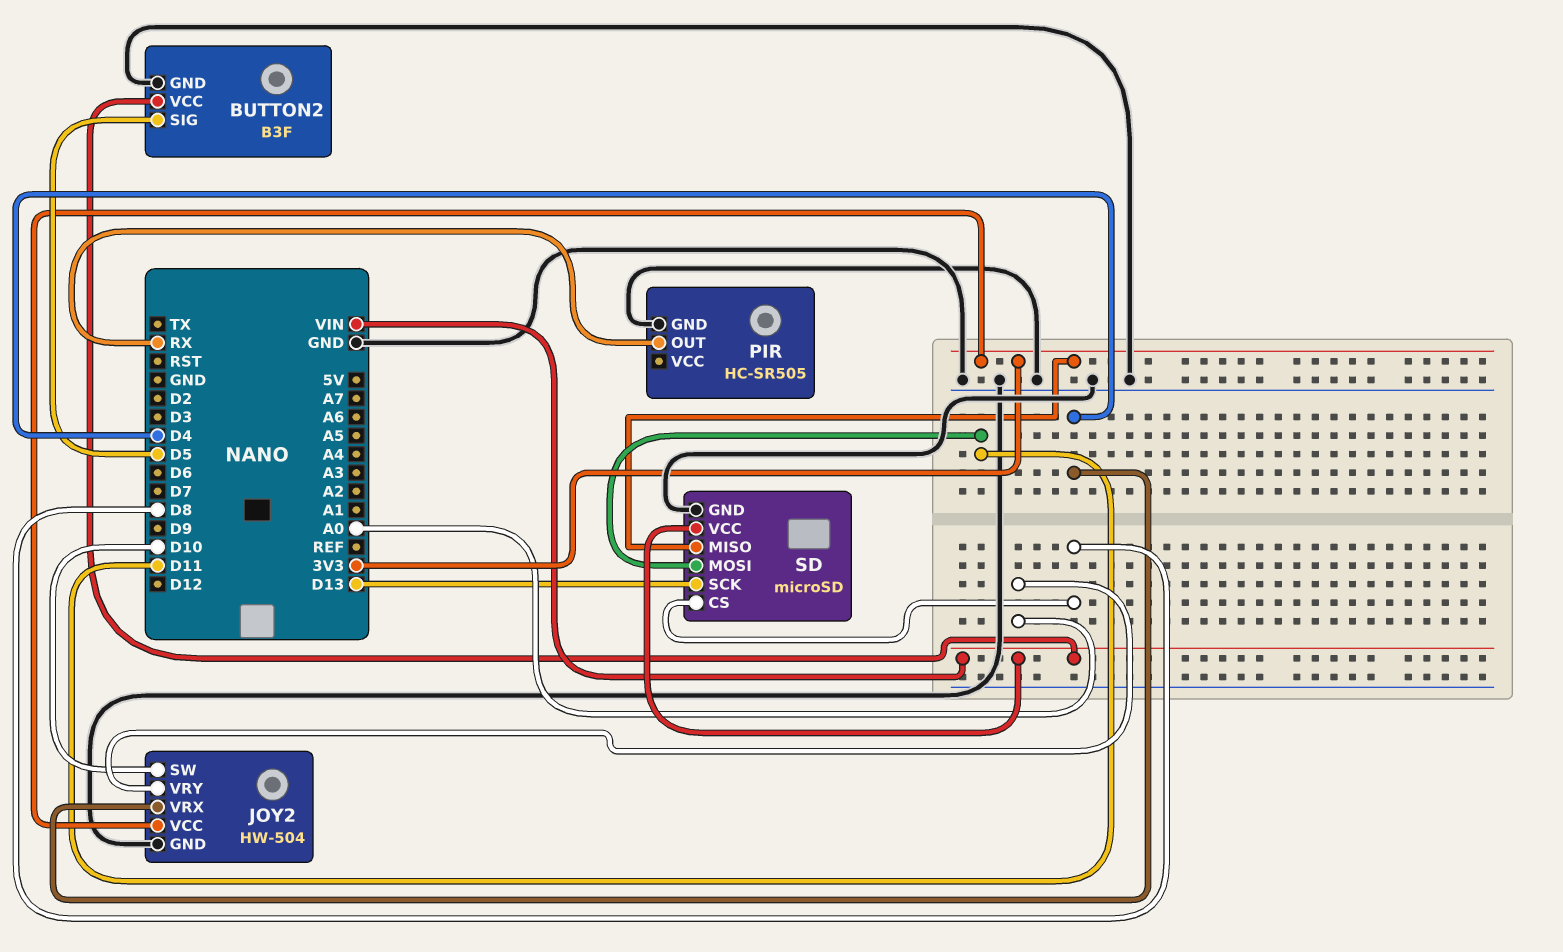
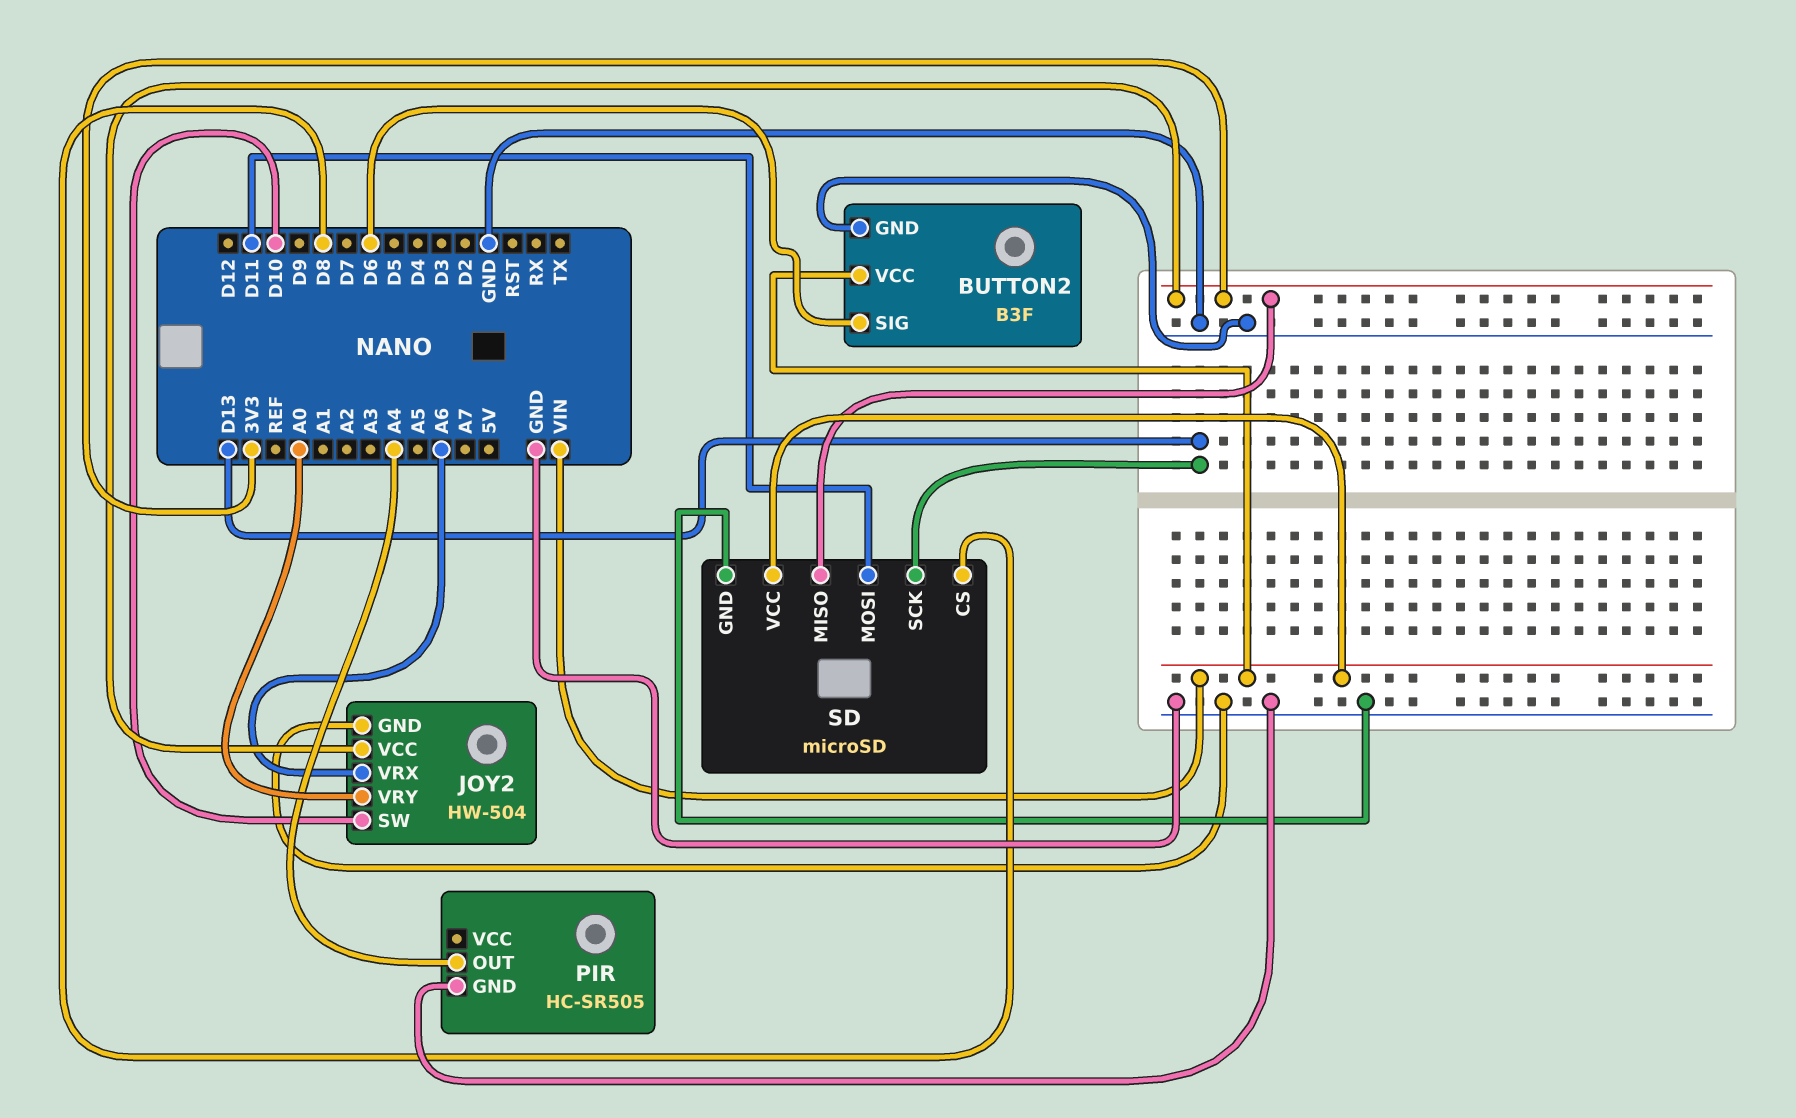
BUTTON2 pin SIG: D5 -> D6
JOY2 pin VRX: D4 -> A6
PIR pin OUT: RX -> A4

